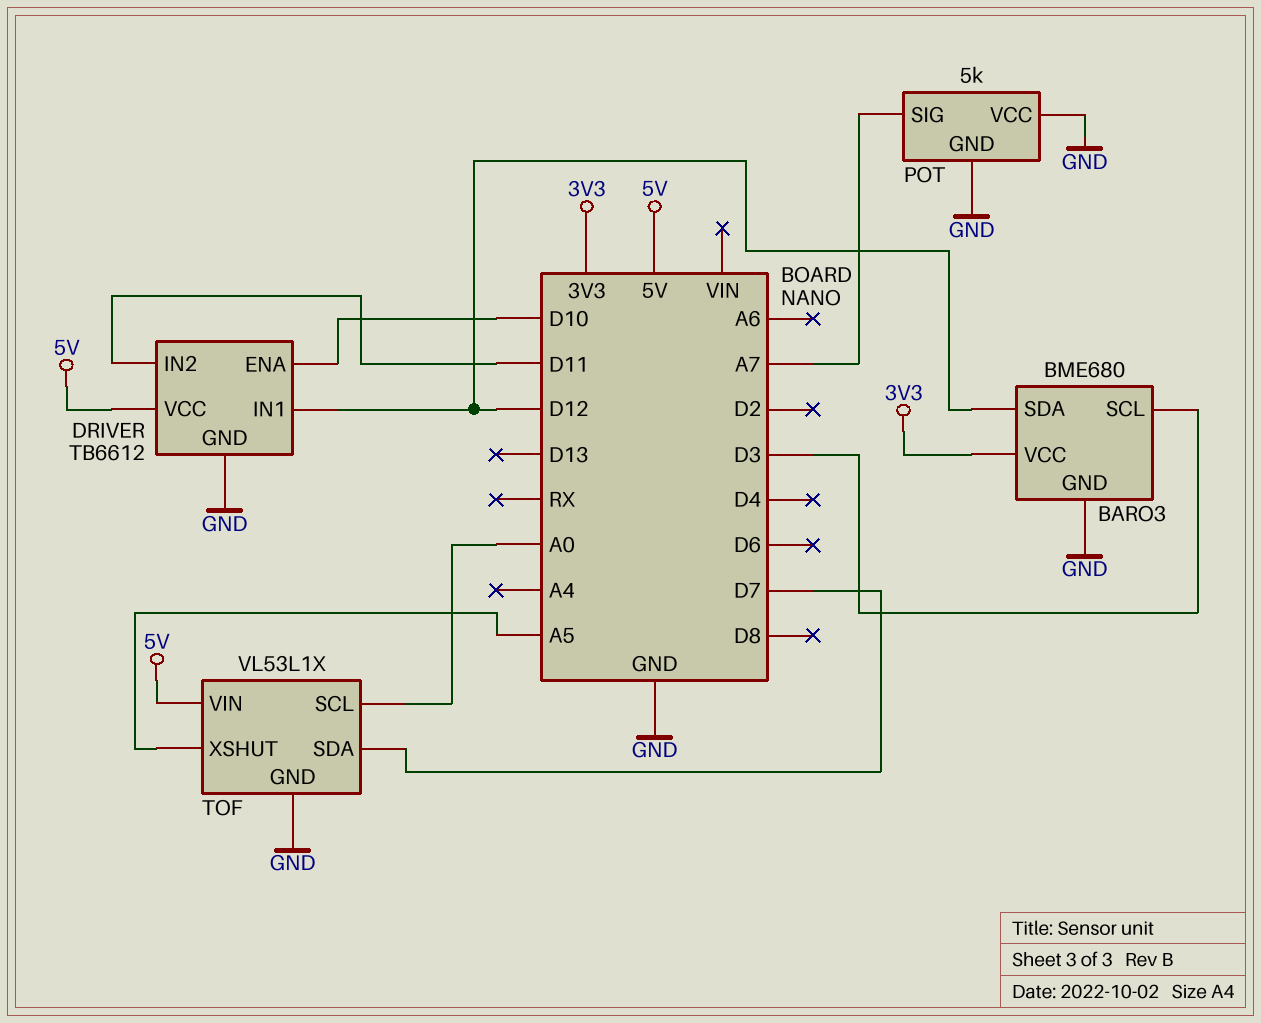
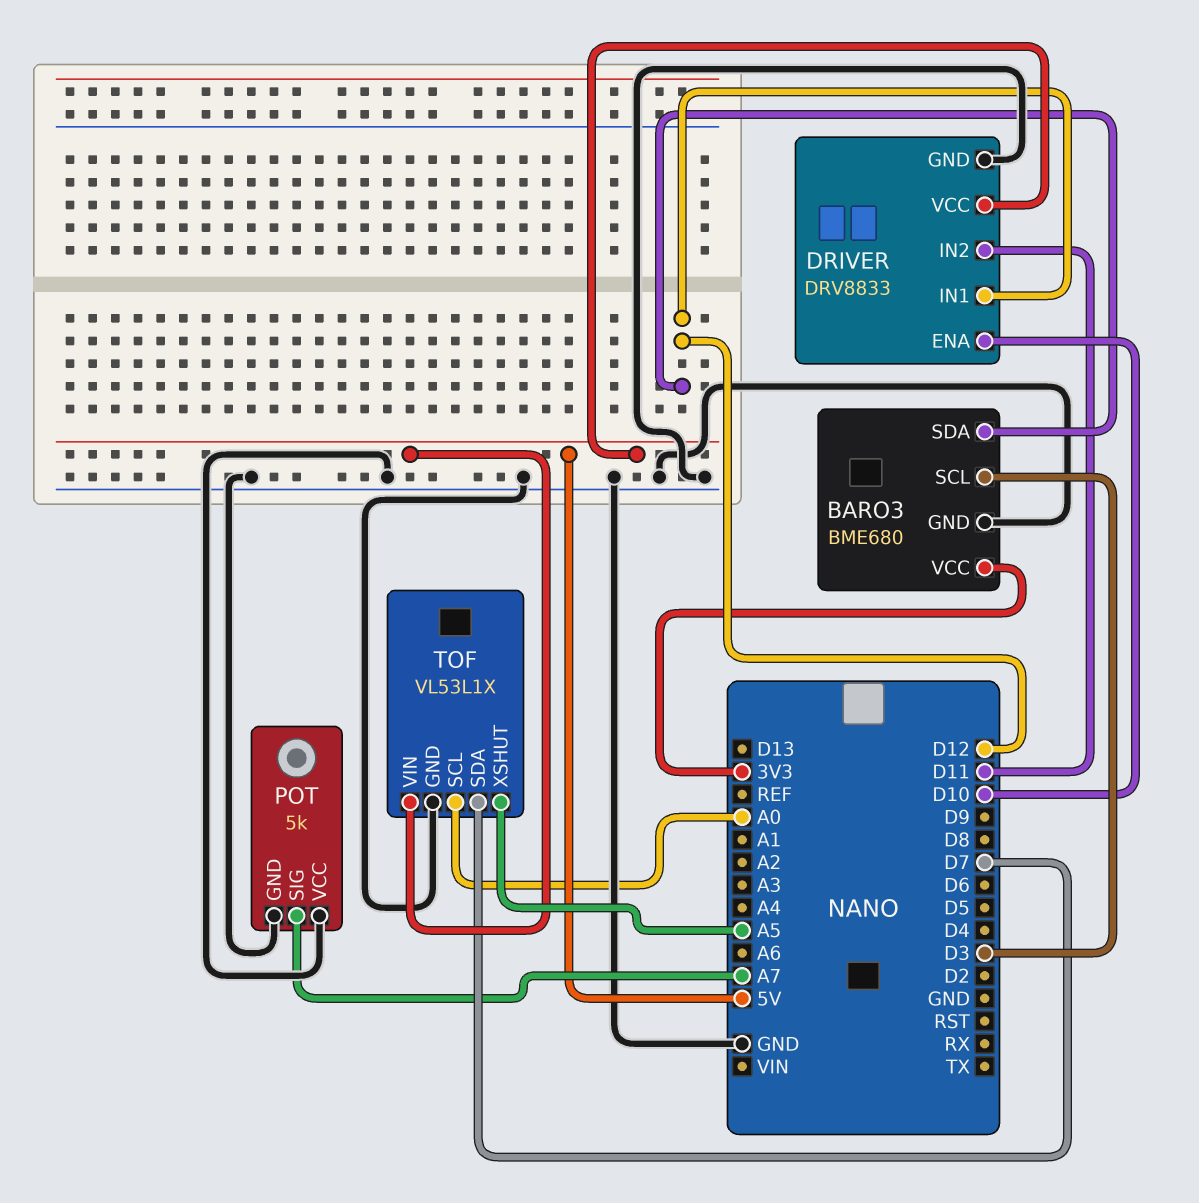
DRIVER: TB6612 -> DRV8833

